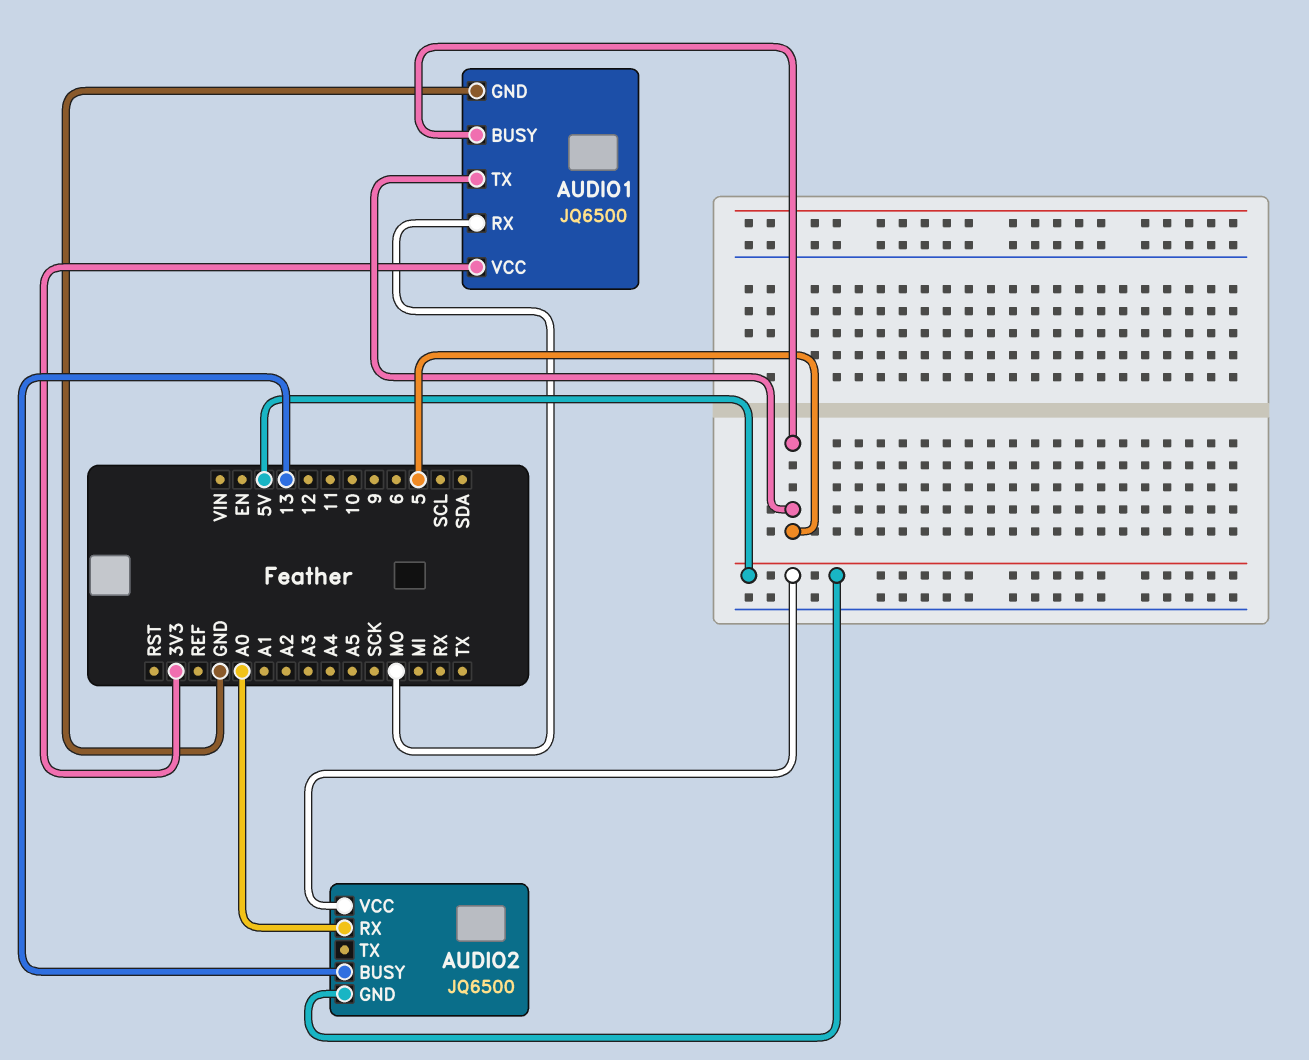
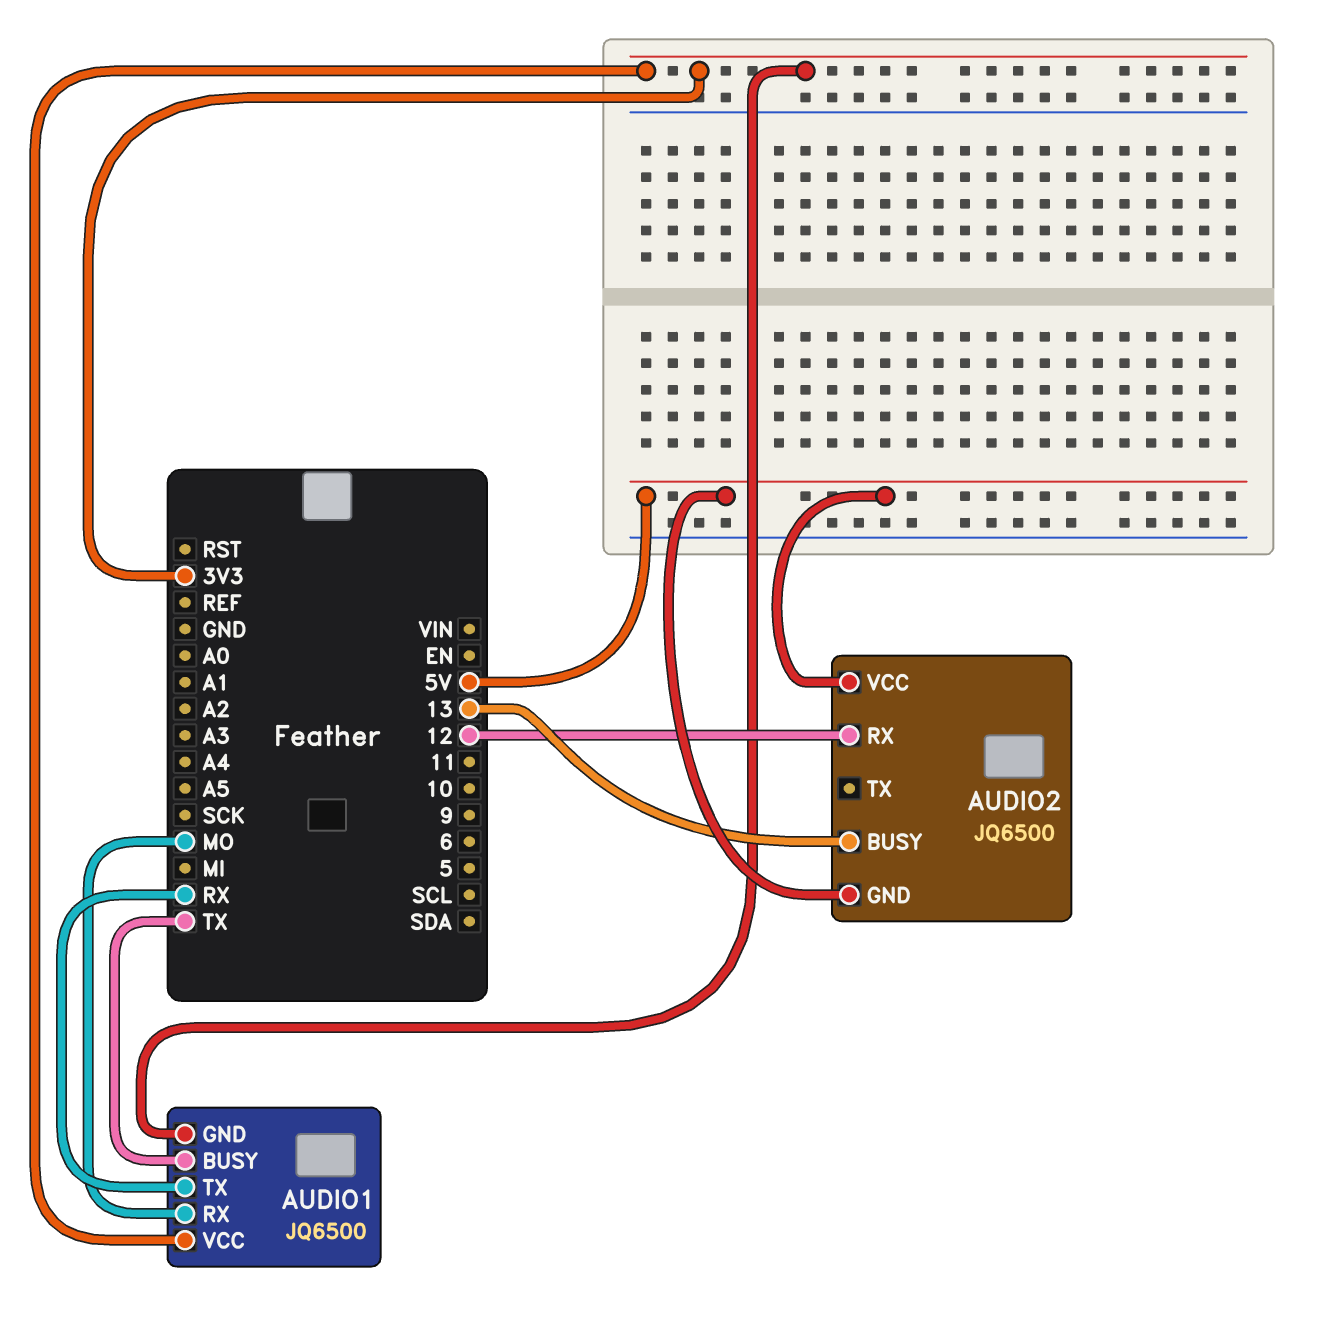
AUDIO1 pin BUSY: 5 -> TX
AUDIO1 pin GND: GND -> 3V3
AUDIO1 pin TX: 5 -> RX
AUDIO2 pin RX: A0 -> 12

